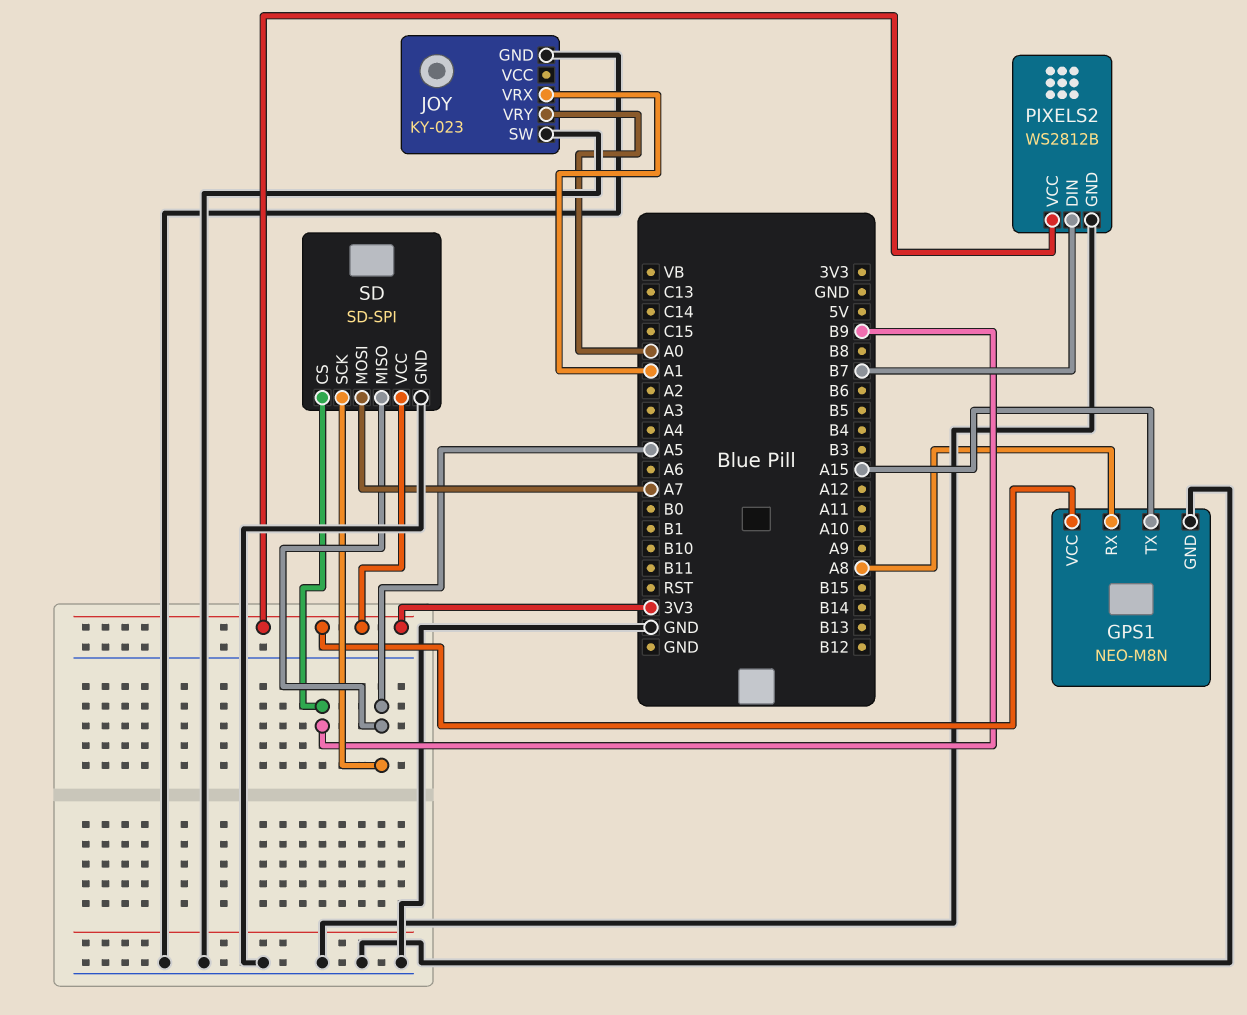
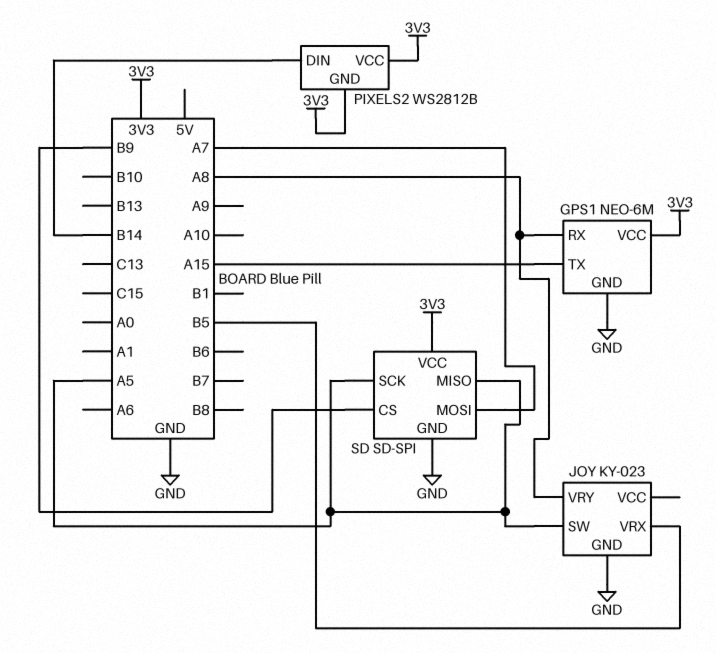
GPS1: NEO-M8N -> NEO-6M
JOY pin SW: GND -> A5
JOY pin VRX: A1 -> B5
JOY pin VRY: A0 -> A8
PIXELS2 pin DIN: B7 -> B14
PIXELS2 pin GND: GND -> 3V3

